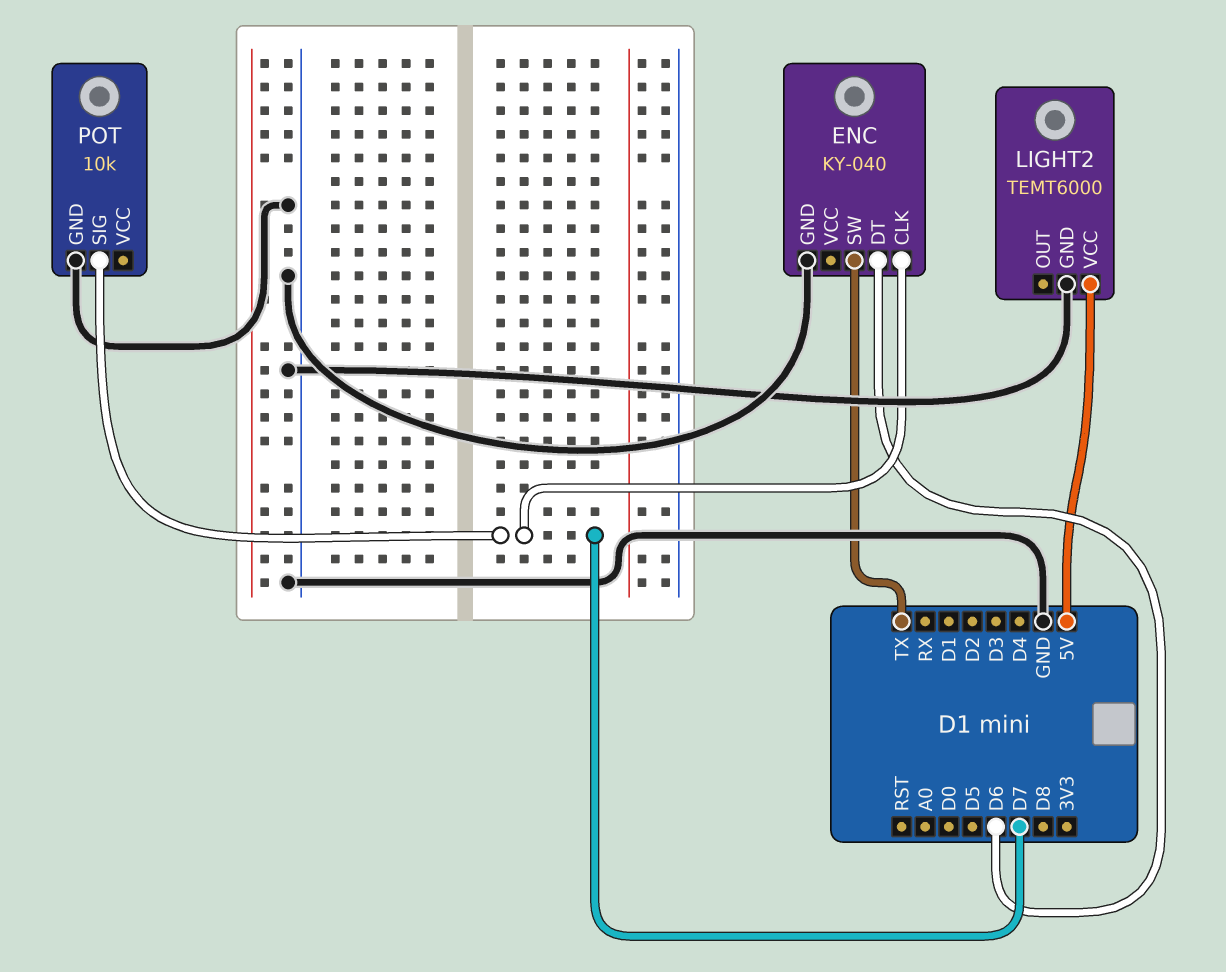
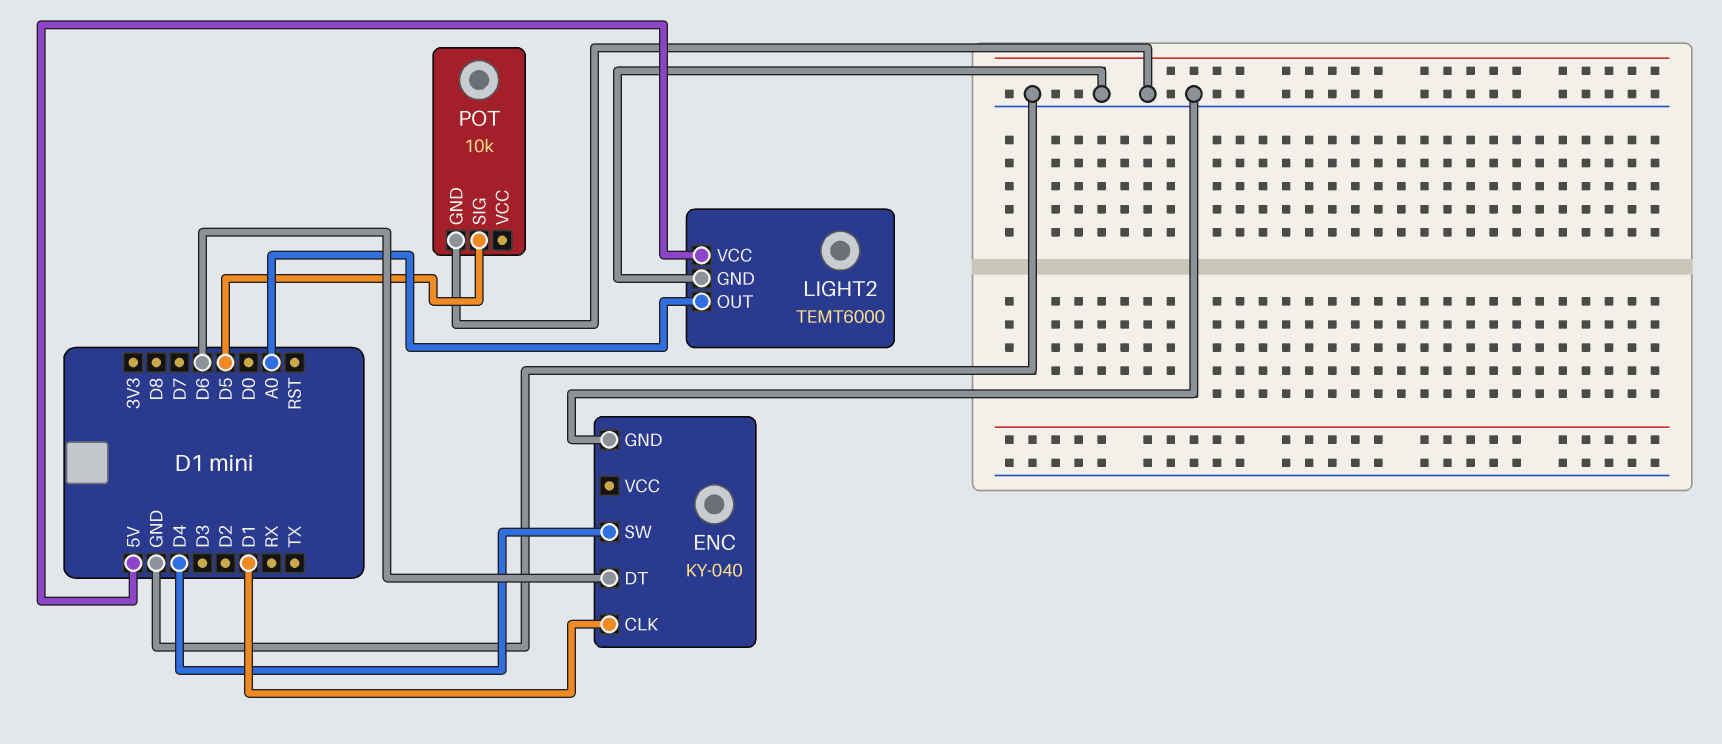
ENC pin CLK: D7 -> D1
ENC pin SW: TX -> D4
LIGHT2 pin OUT: none -> A0
POT pin SIG: D7 -> D5

